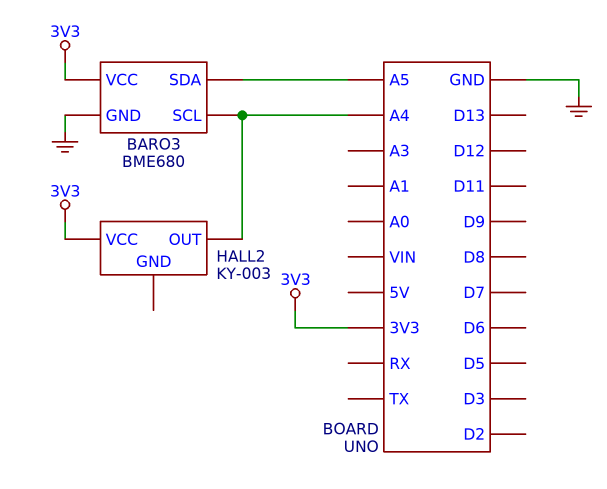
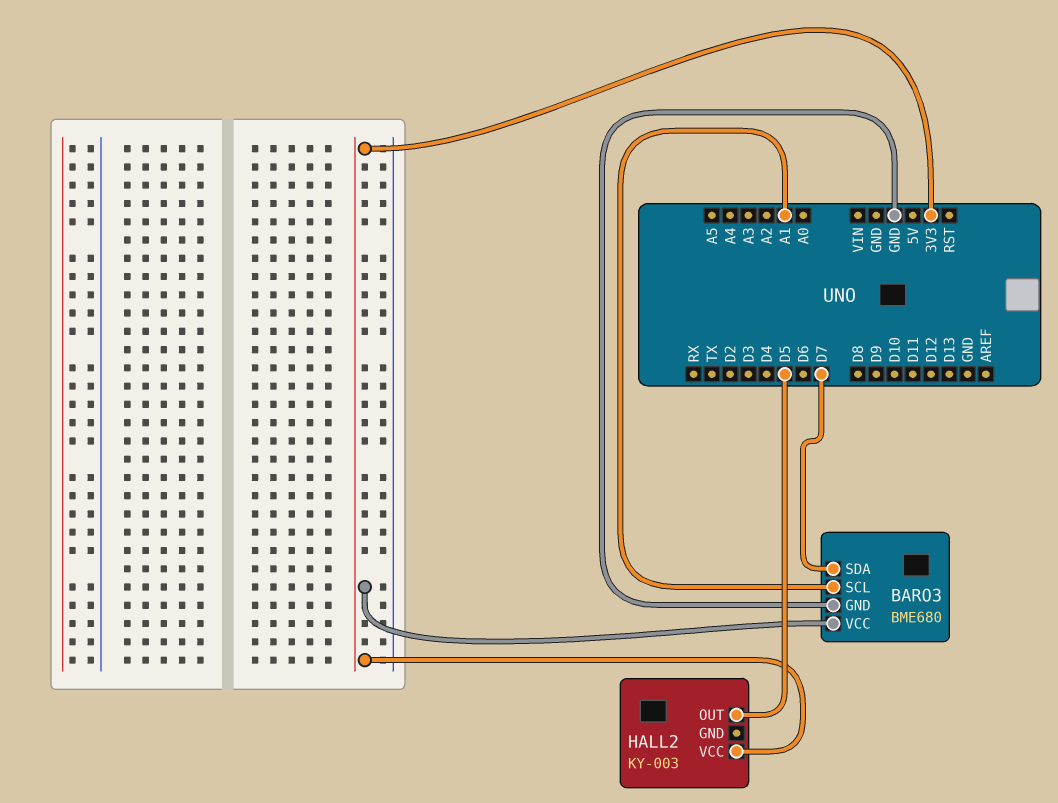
BARO3 pin SCL: A4 -> A1
BARO3 pin SDA: A5 -> D7
HALL2 pin OUT: A4 -> D5

